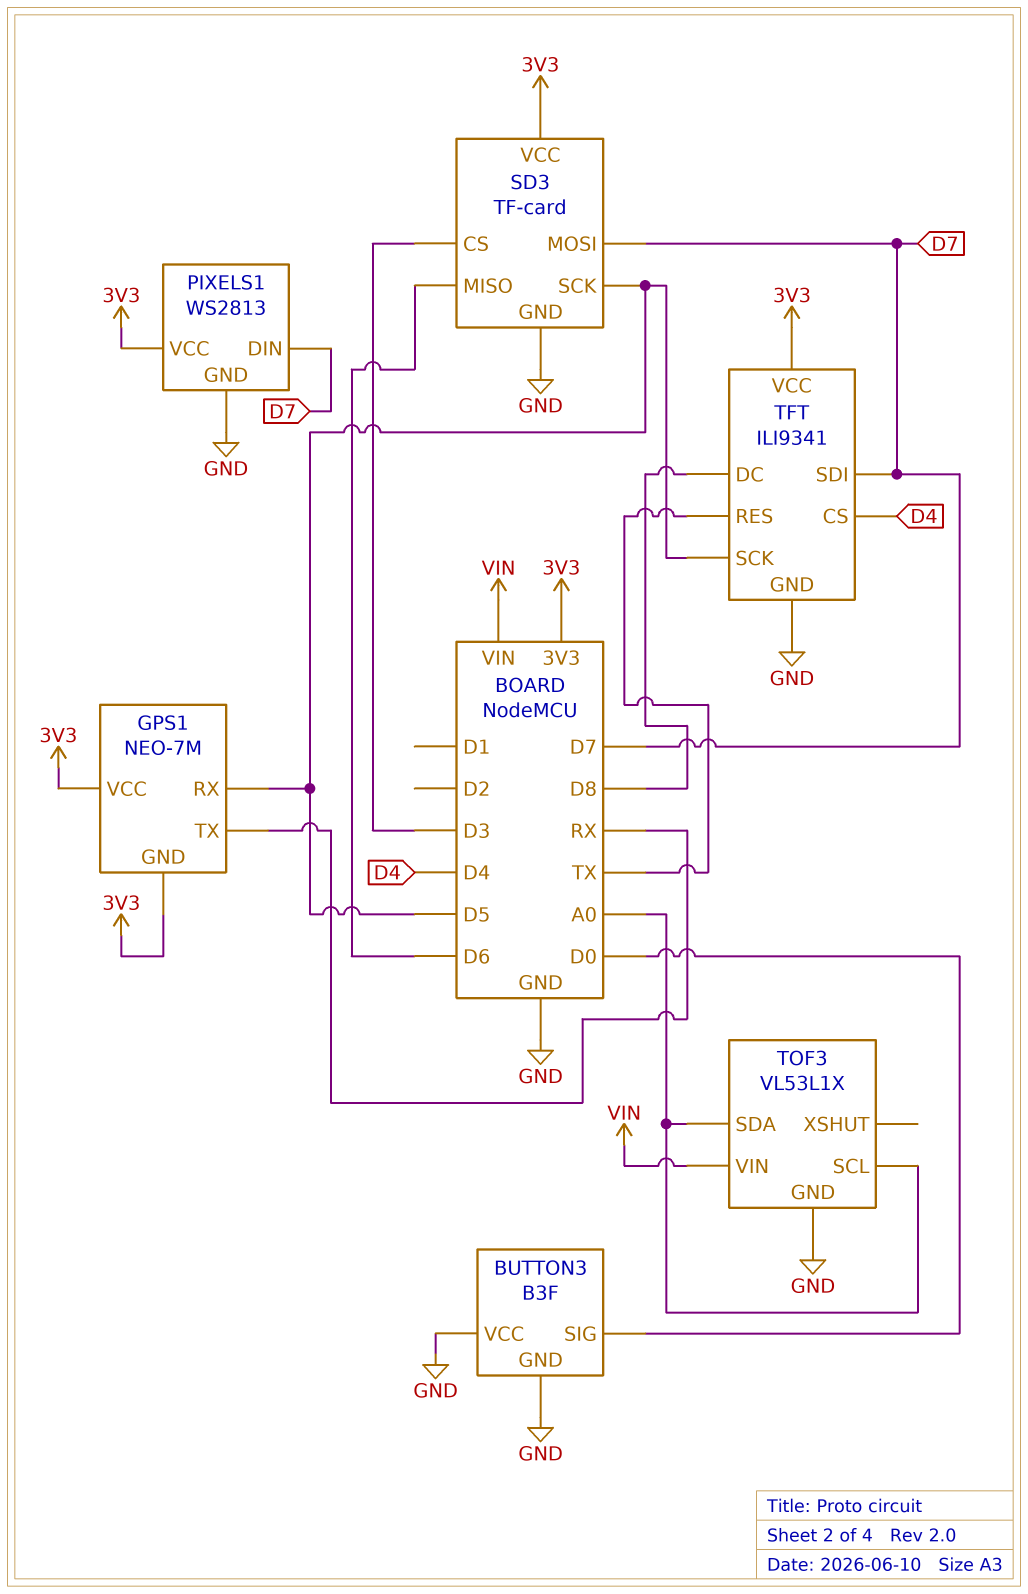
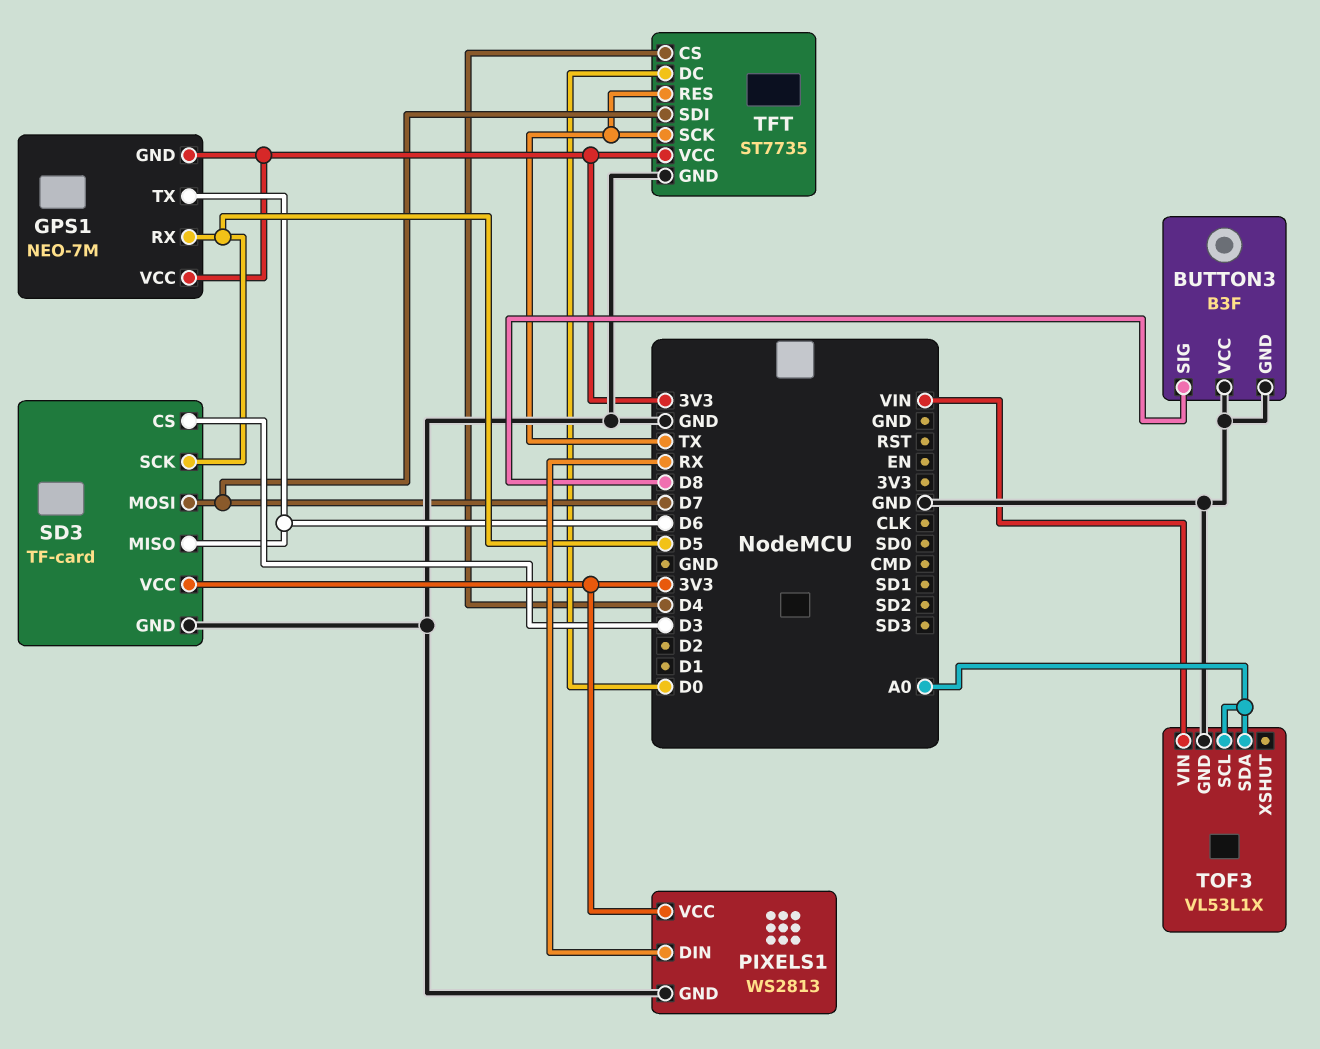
BUTTON3 pin SIG: D0 -> D8
GPS1 pin TX: RX -> D6
PIXELS1 pin DIN: D7 -> RX
TFT: ILI9341 -> ST7735
TFT pin DC: D8 -> D0
TFT pin SCK: D5 -> TX

